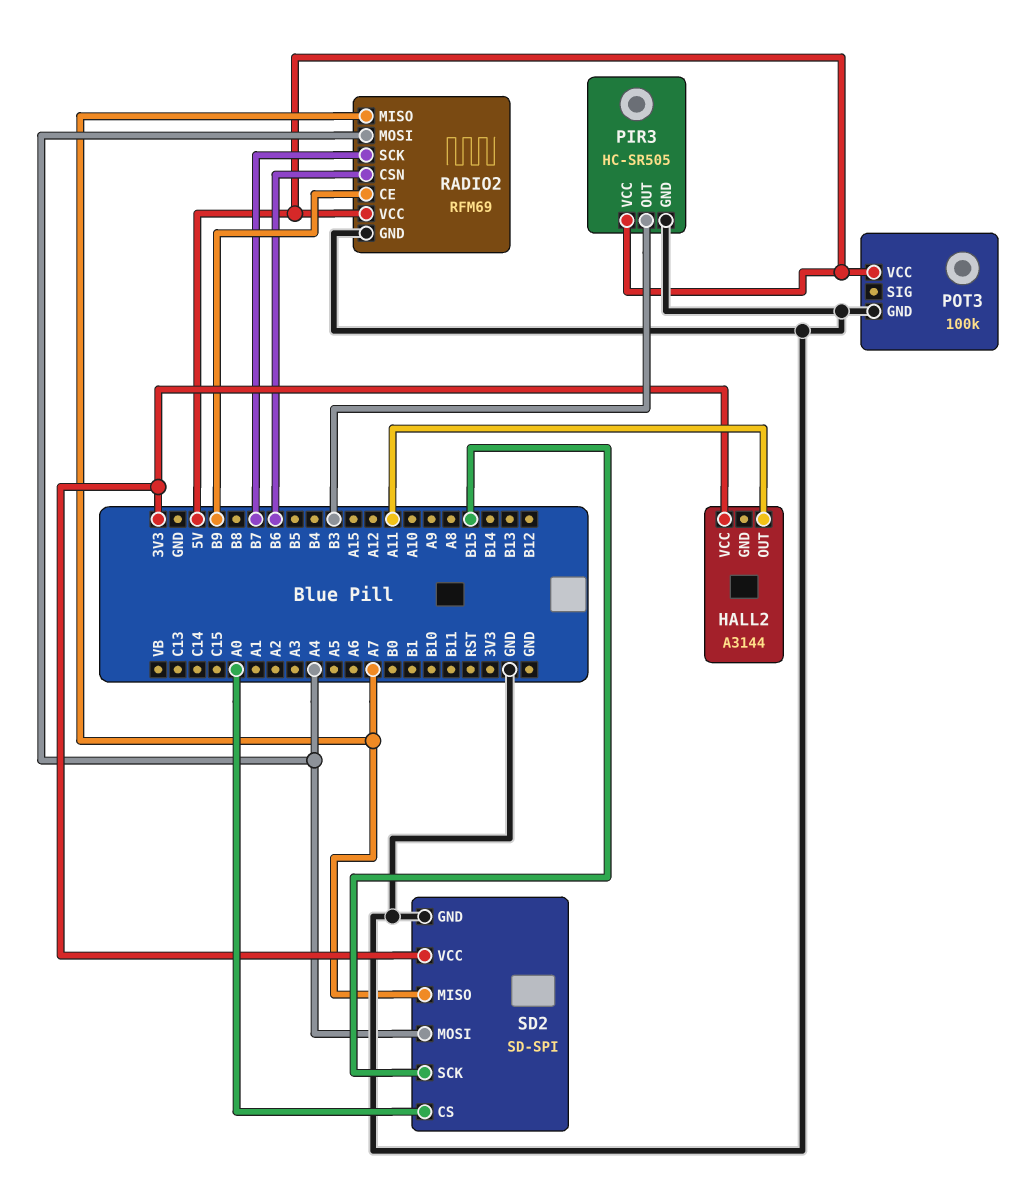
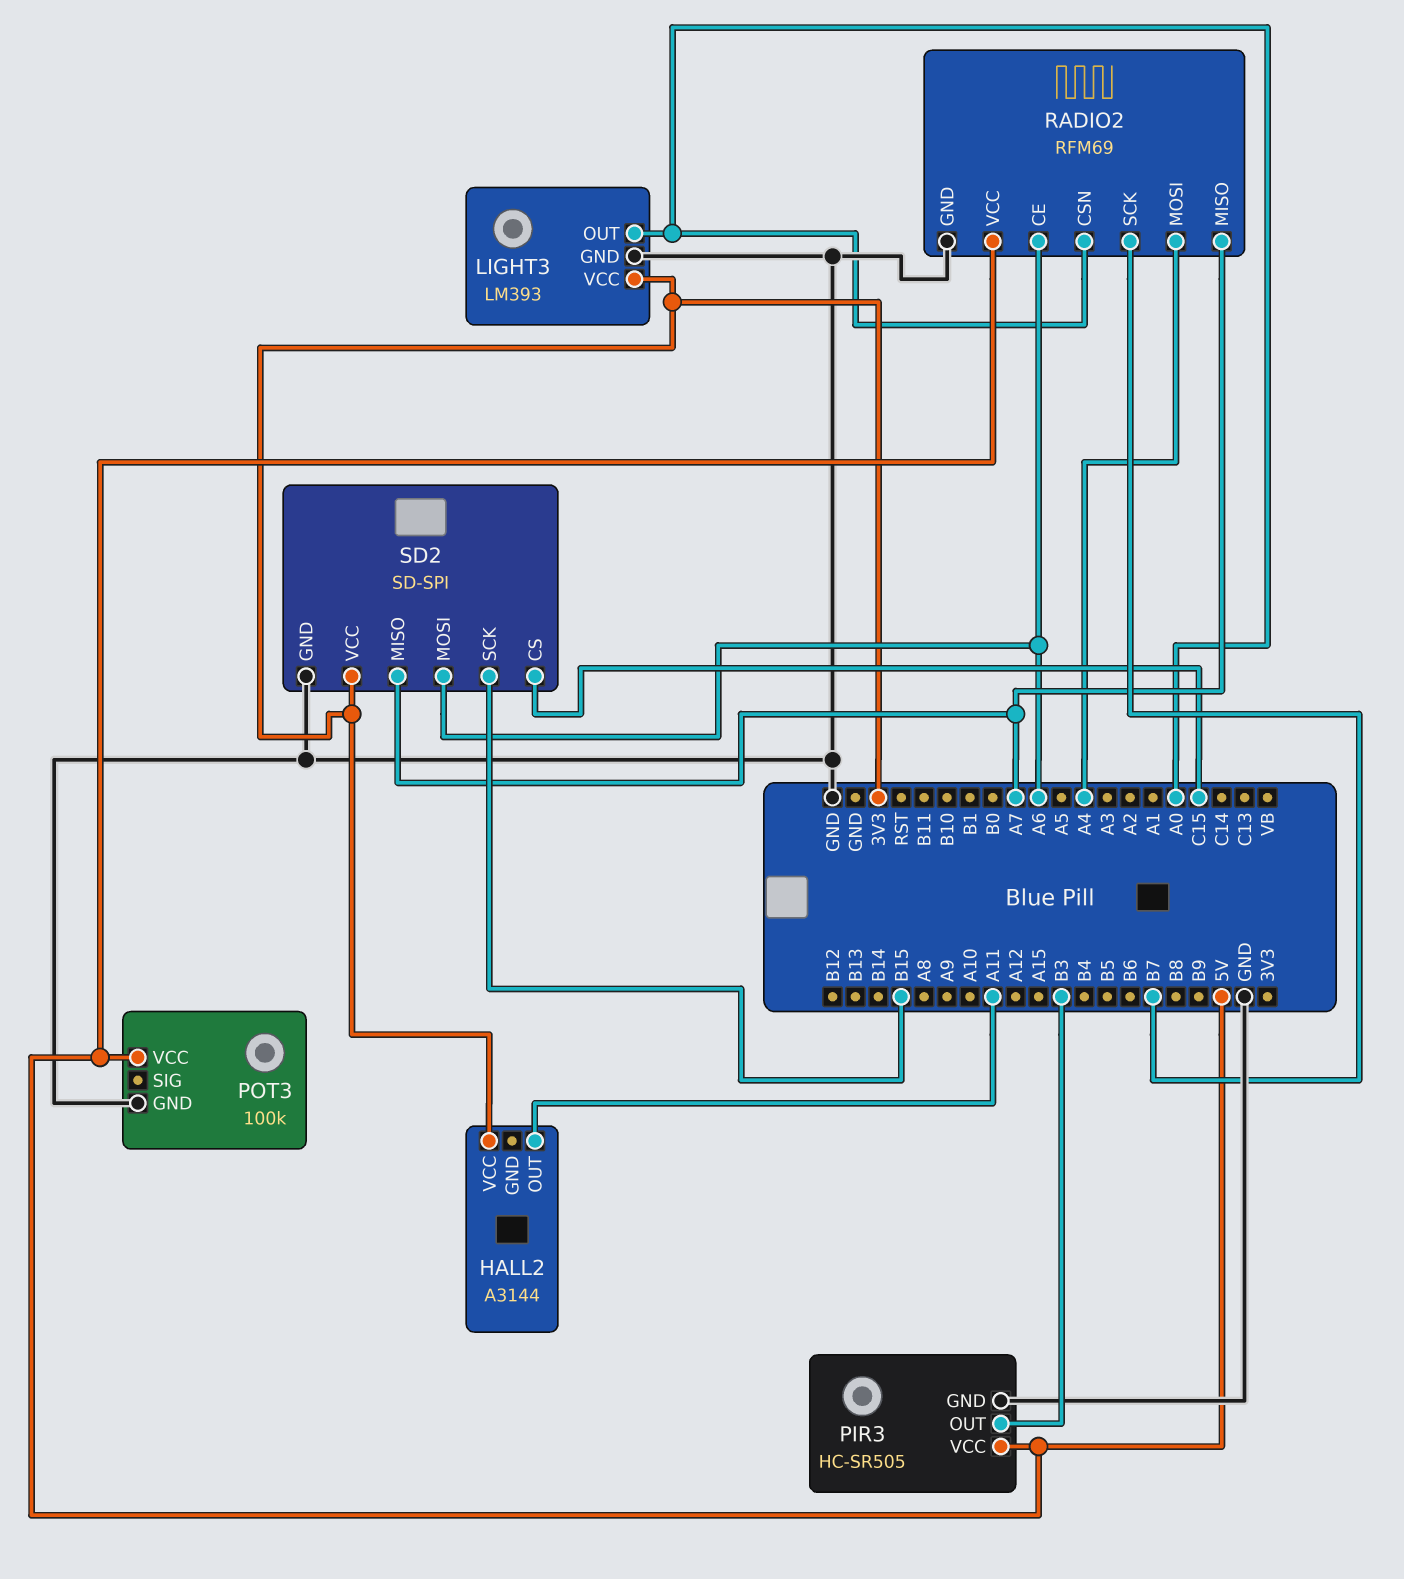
LIGHT3: none -> LM393
LIGHT3 pin GND: none -> GND
LIGHT3 pin OUT: none -> A0
LIGHT3 pin VCC: none -> 3V3
RADIO2 pin CE: B9 -> A6
RADIO2 pin CSN: B6 -> A0
SD2 pin CS: A0 -> C15
SD2 pin MOSI: A4 -> A6

